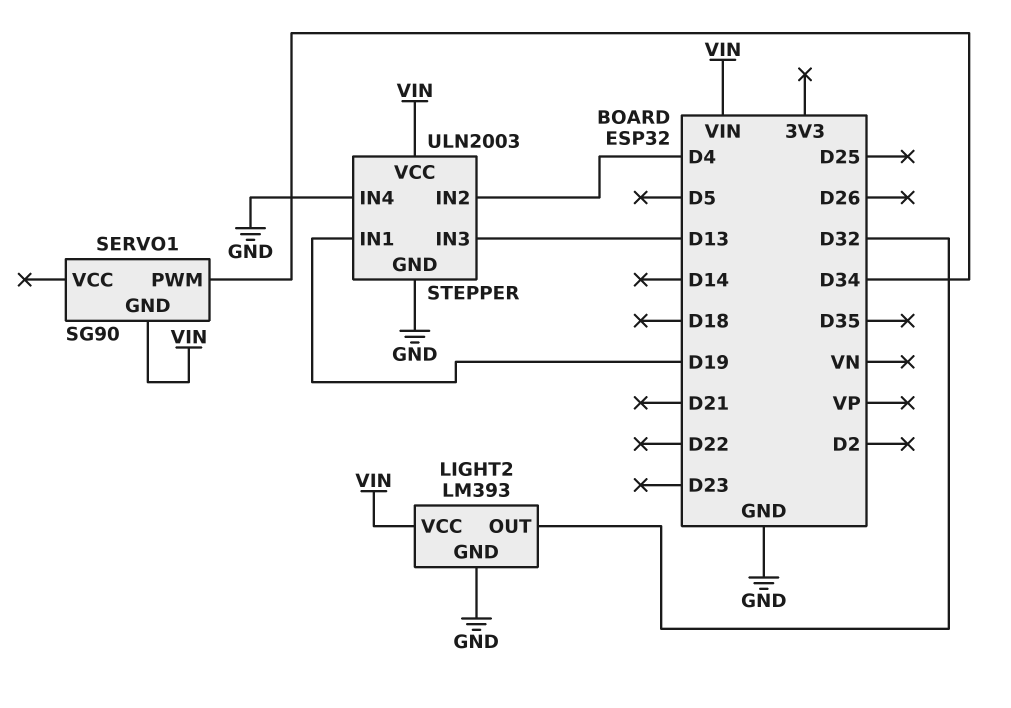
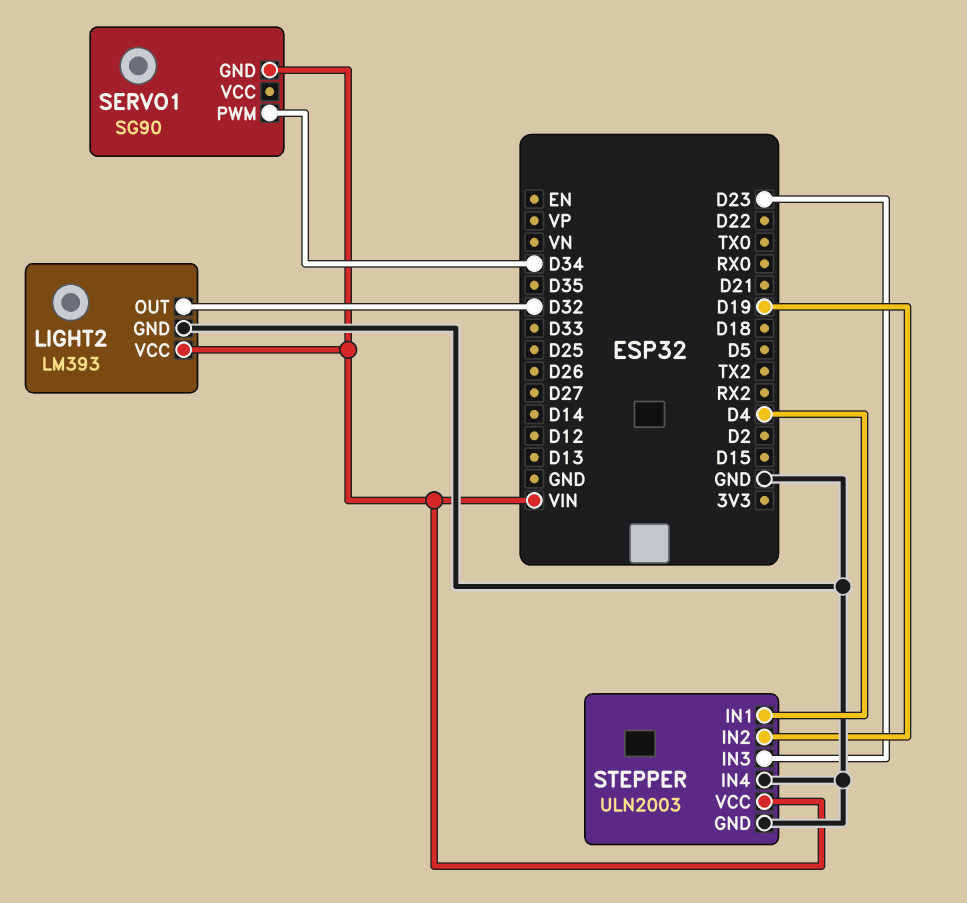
STEPPER pin IN1: D19 -> D4
STEPPER pin IN2: D4 -> D19
STEPPER pin IN3: D13 -> D23

